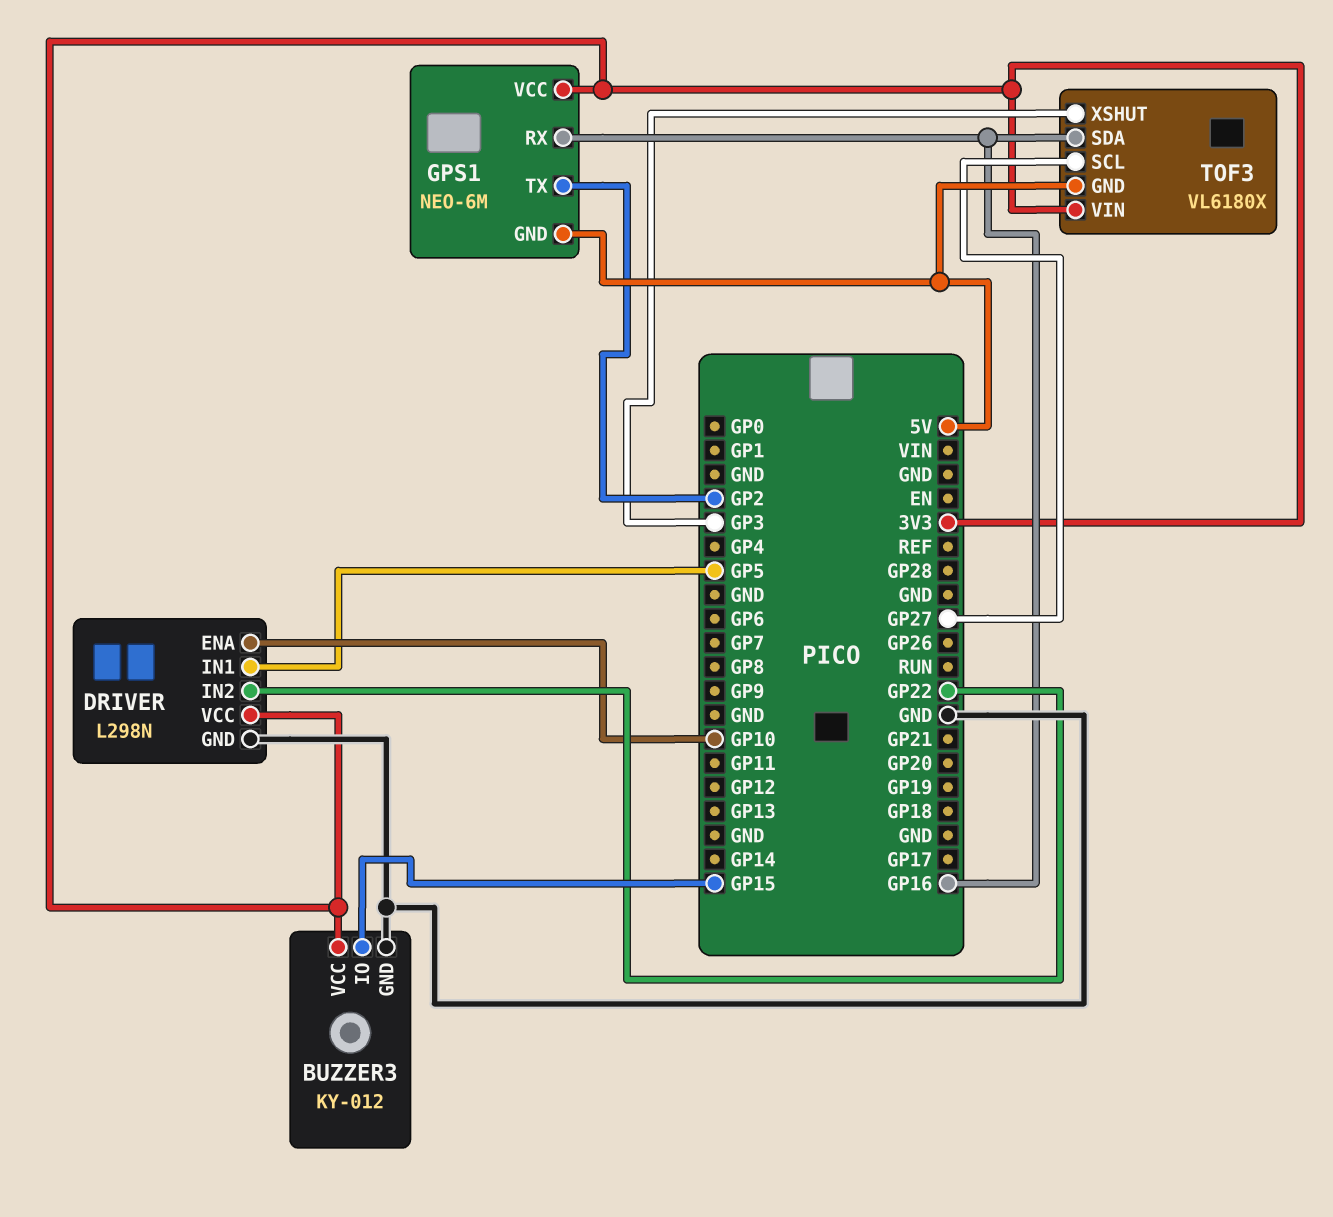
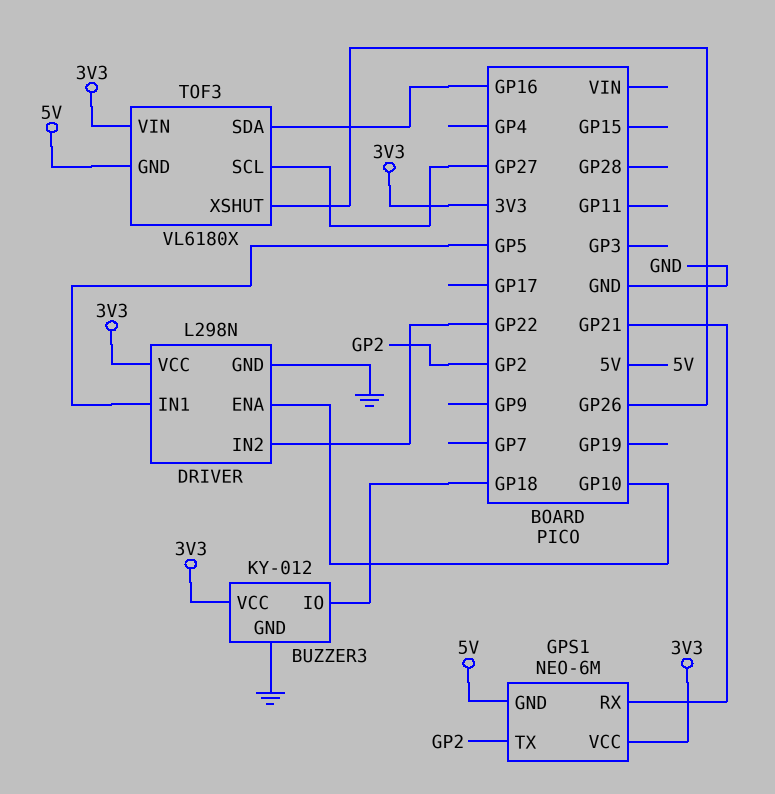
BUZZER3 pin IO: GP15 -> GP18
GPS1 pin RX: GP16 -> GP21
TOF3 pin XSHUT: GP3 -> GP26

